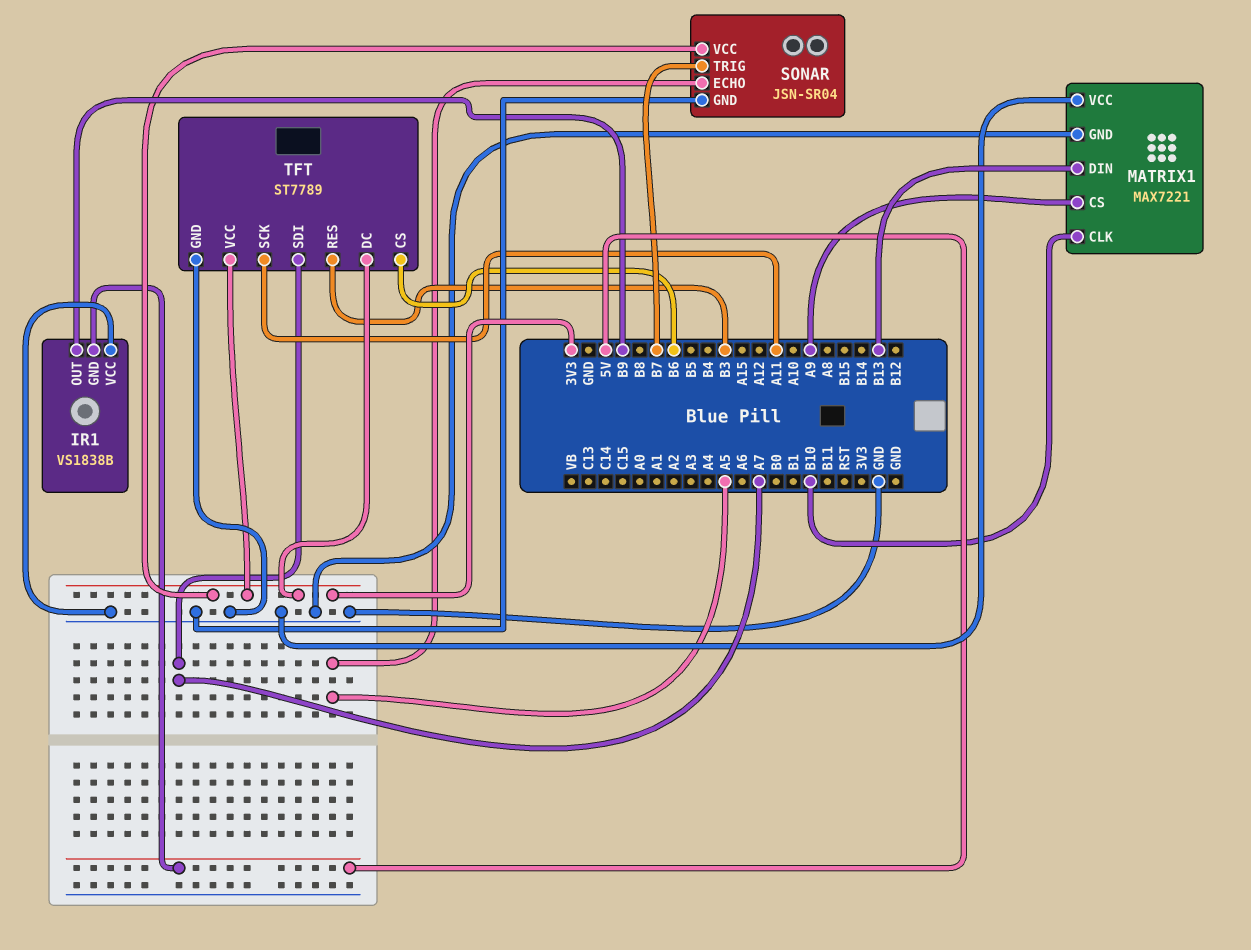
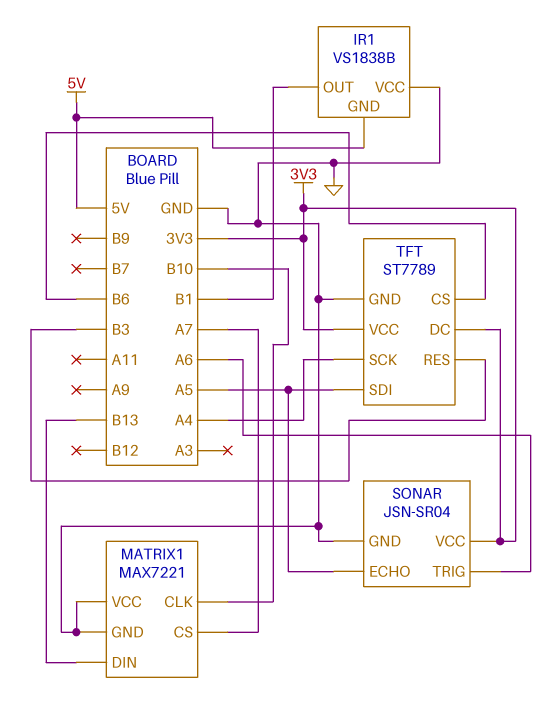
IR1 pin OUT: B9 -> B1
MATRIX1 pin CS: A9 -> A7
SONAR pin TRIG: B7 -> A6
TFT pin SCK: A11 -> A4
TFT pin SDI: A7 -> A5

